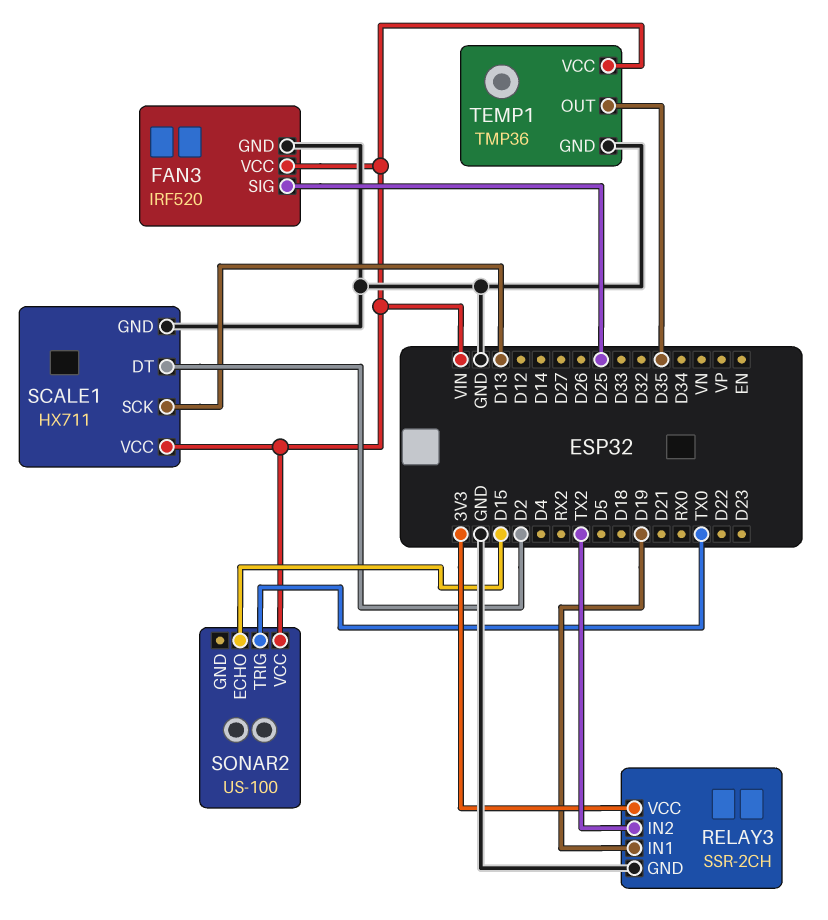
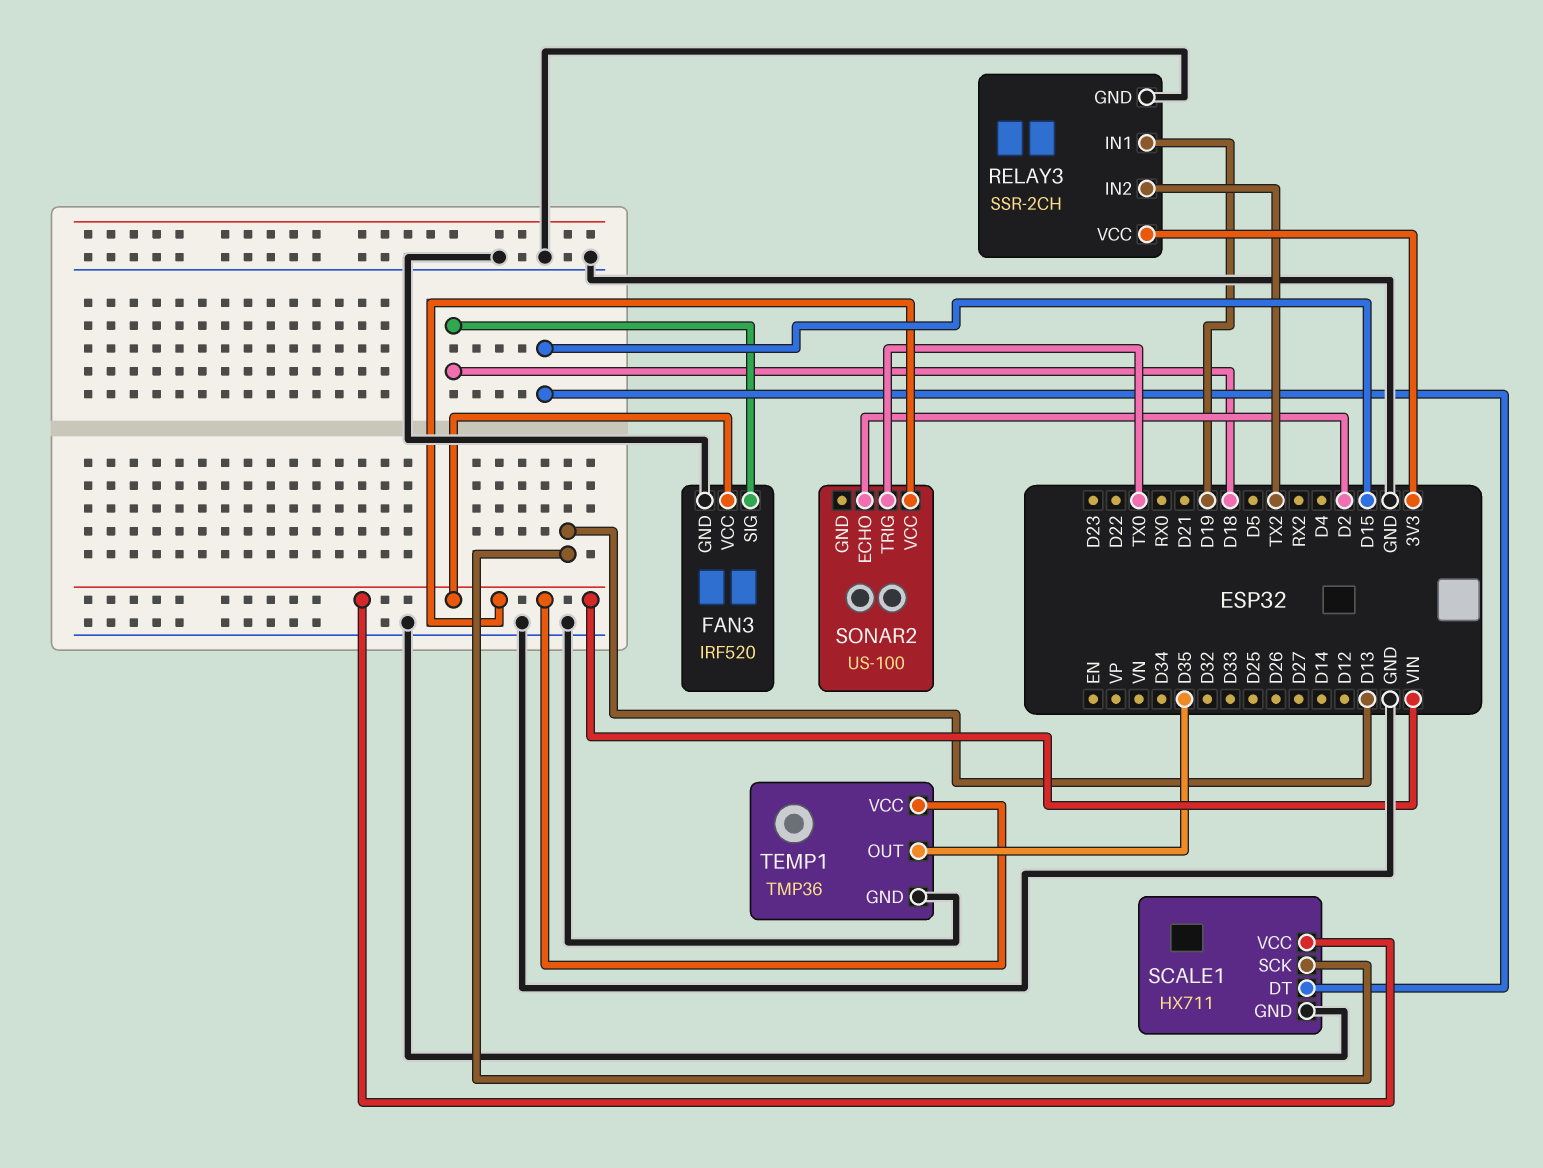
FAN3 pin SIG: D25 -> D18
SCALE1 pin DT: D2 -> D15
SONAR2 pin ECHO: D15 -> D2

